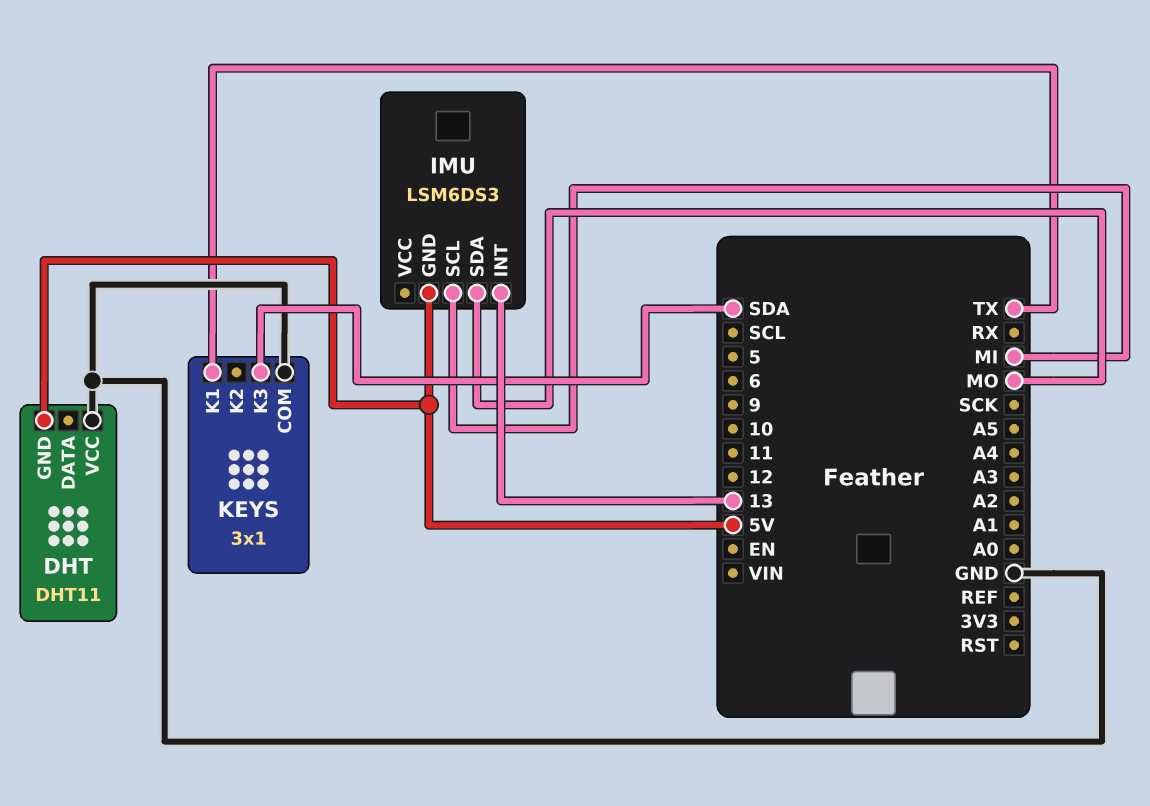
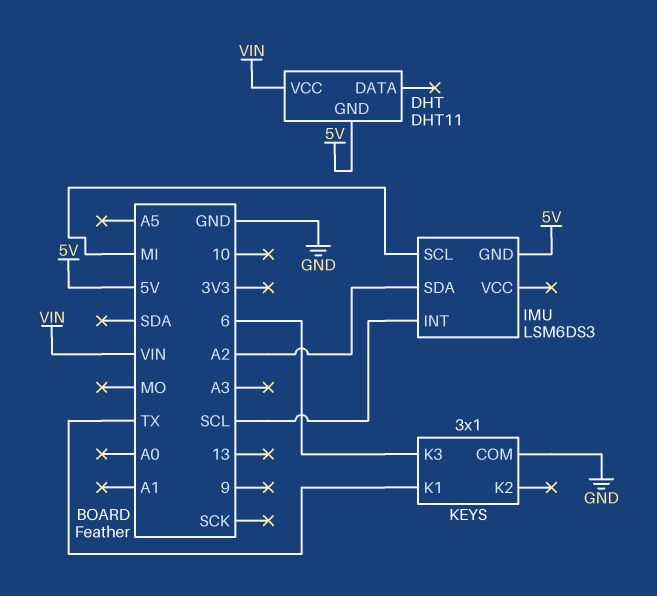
DHT pin VCC: GND -> VIN
IMU pin INT: 13 -> SCL
IMU pin SDA: MO -> A2
KEYS pin K3: SDA -> 6

